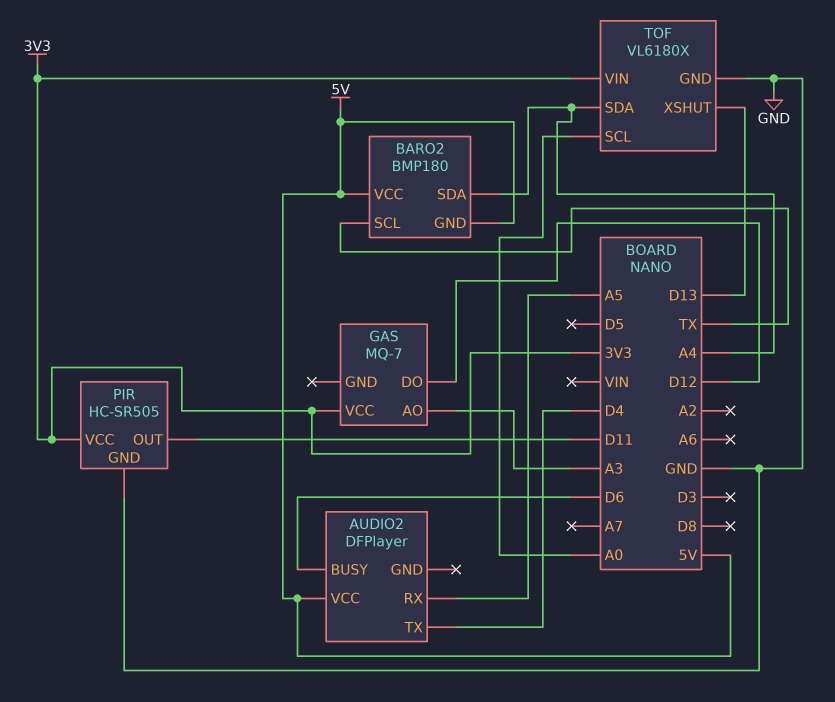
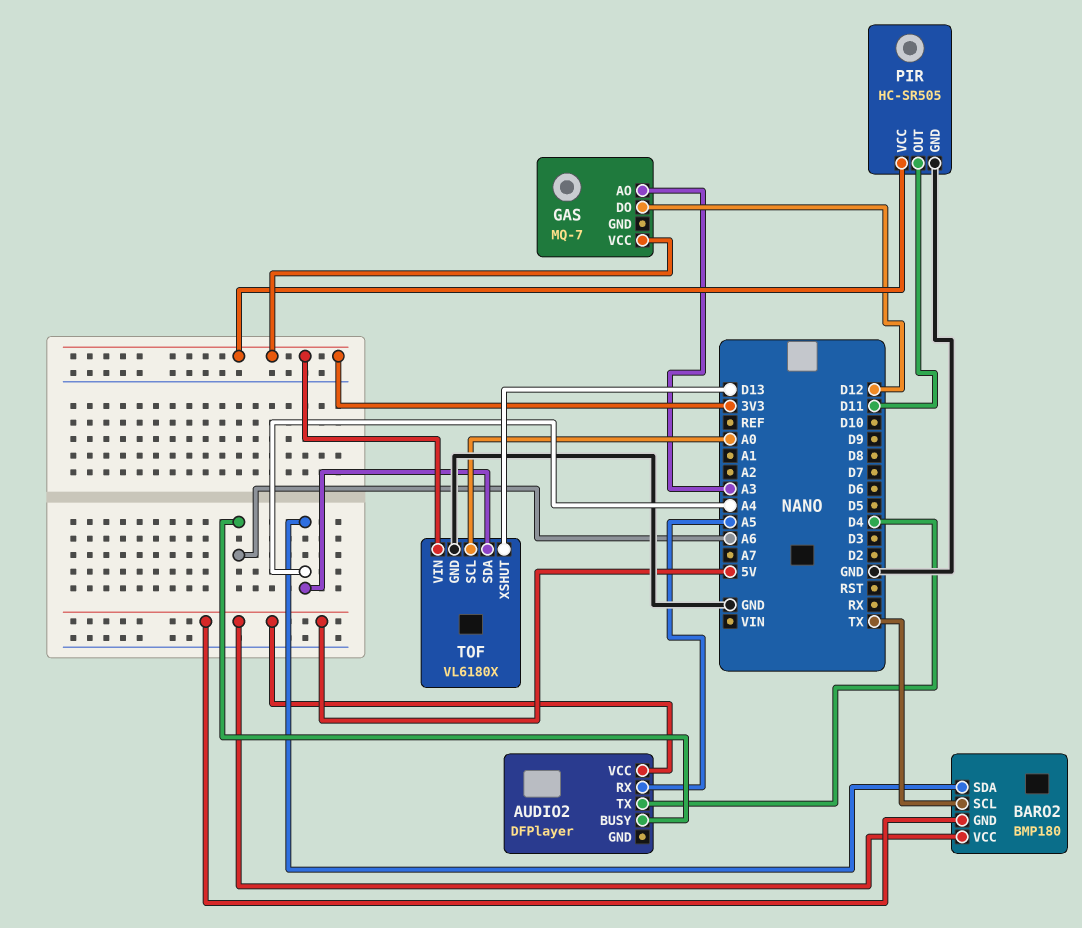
AUDIO2 pin BUSY: D6 -> A6

